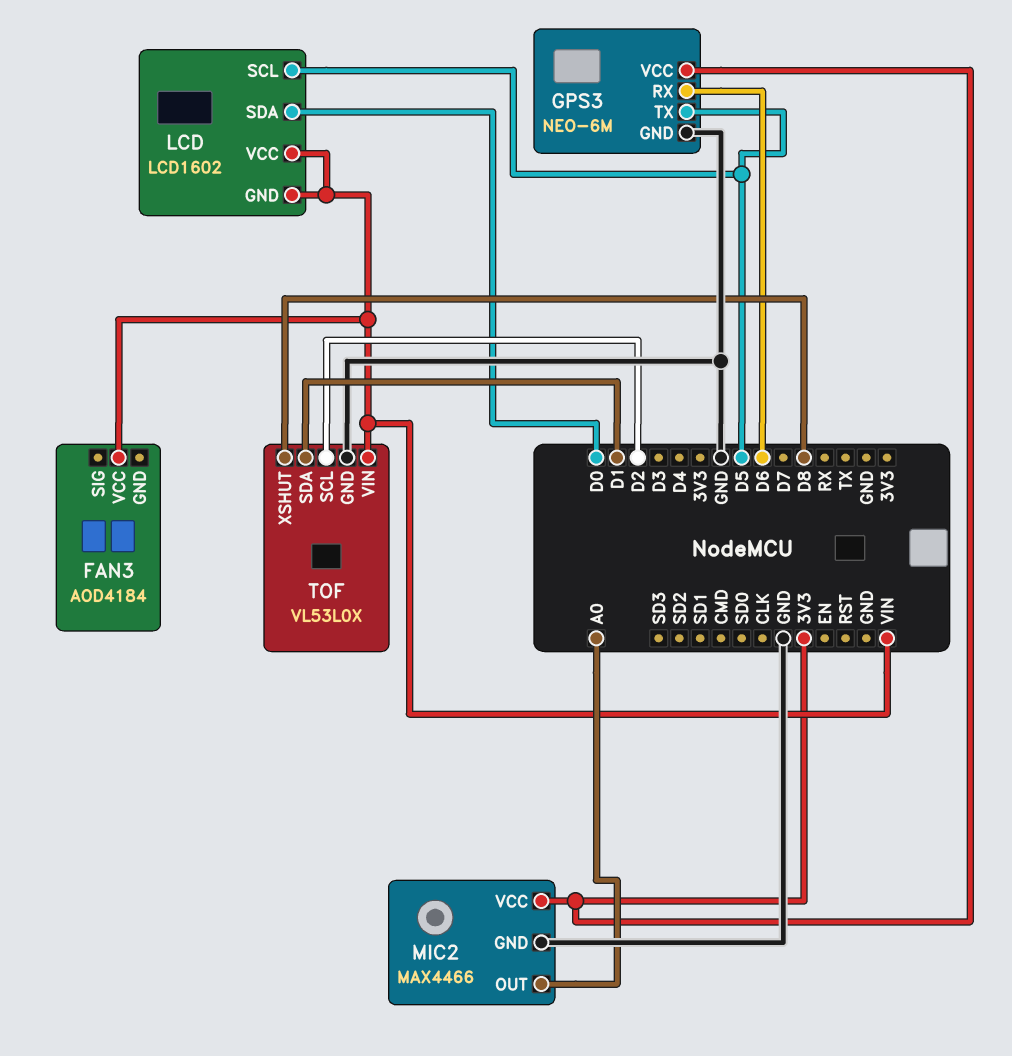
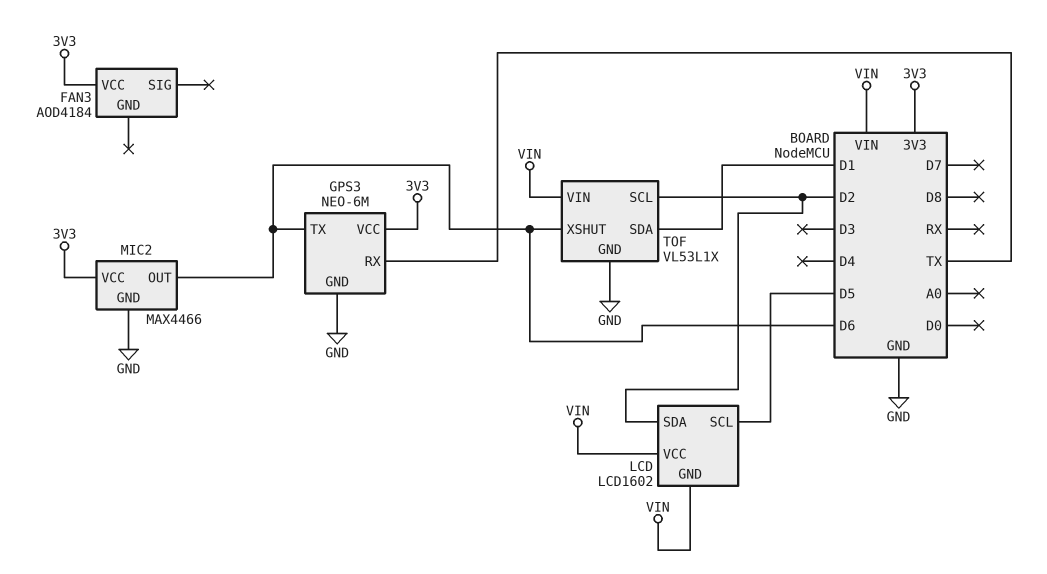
FAN3 pin VCC: VIN -> 3V3
GPS3 pin RX: D6 -> TX
GPS3 pin TX: D5 -> D6
LCD pin SDA: D0 -> D2
MIC2 pin OUT: A0 -> D6
TOF: VL53L0X -> VL53L1X
TOF pin XSHUT: D8 -> D6

